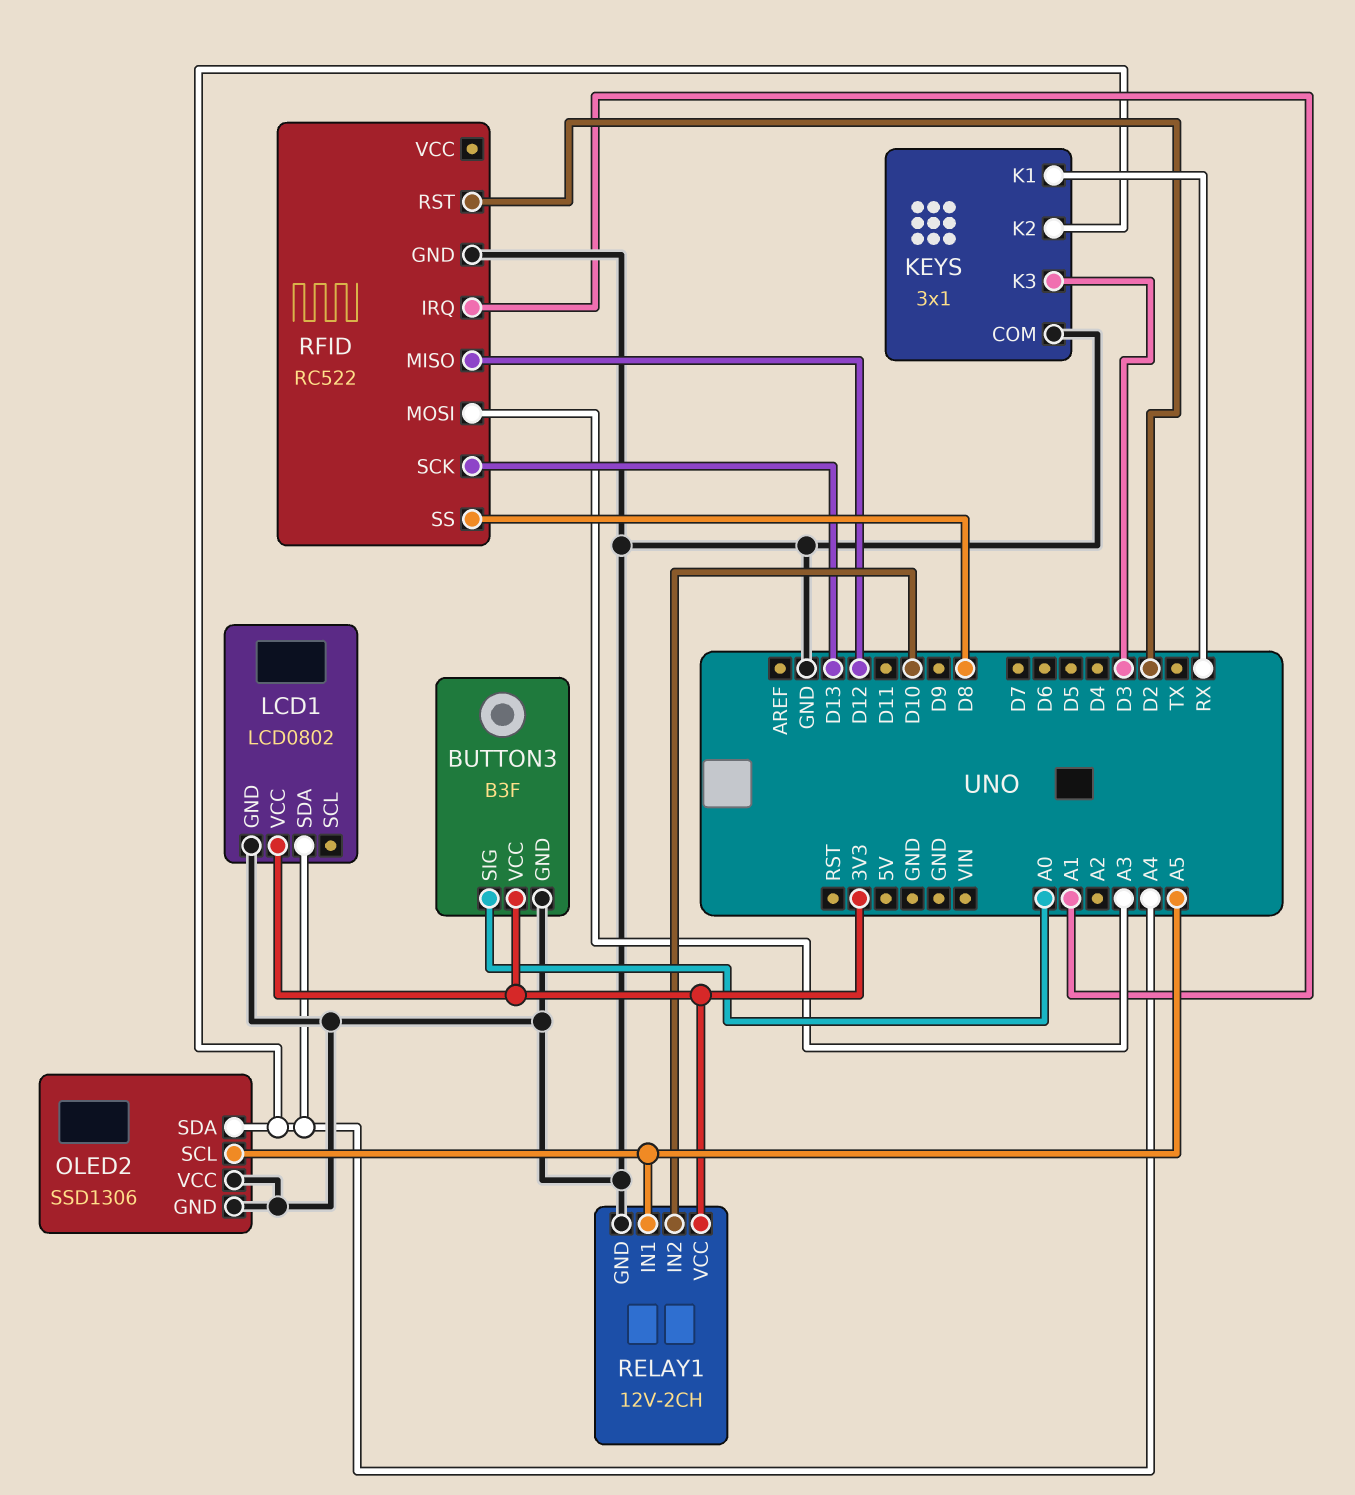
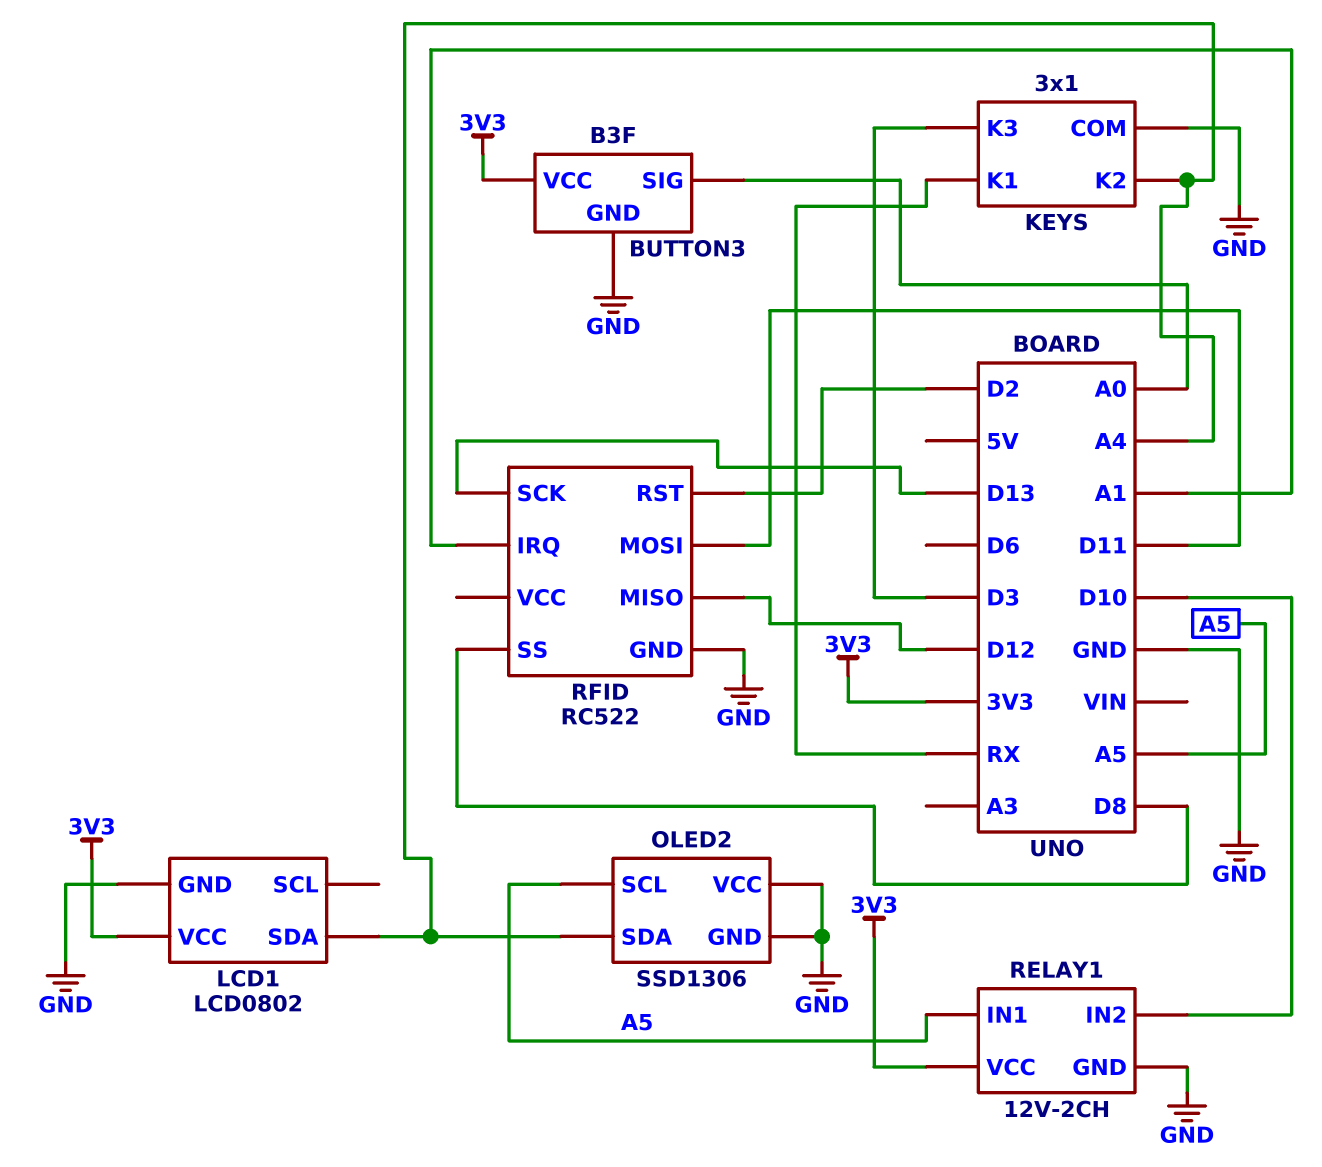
RFID pin MOSI: A3 -> D11

